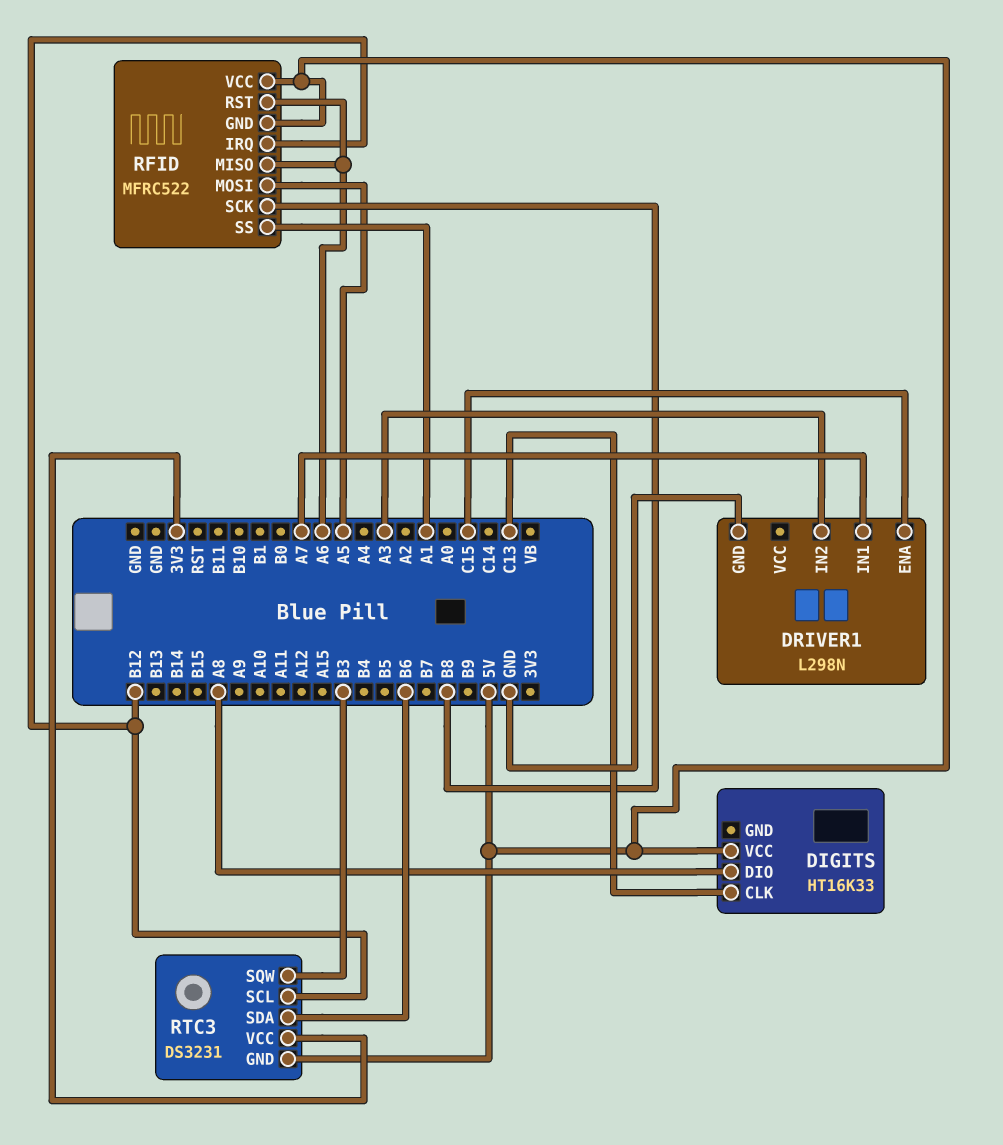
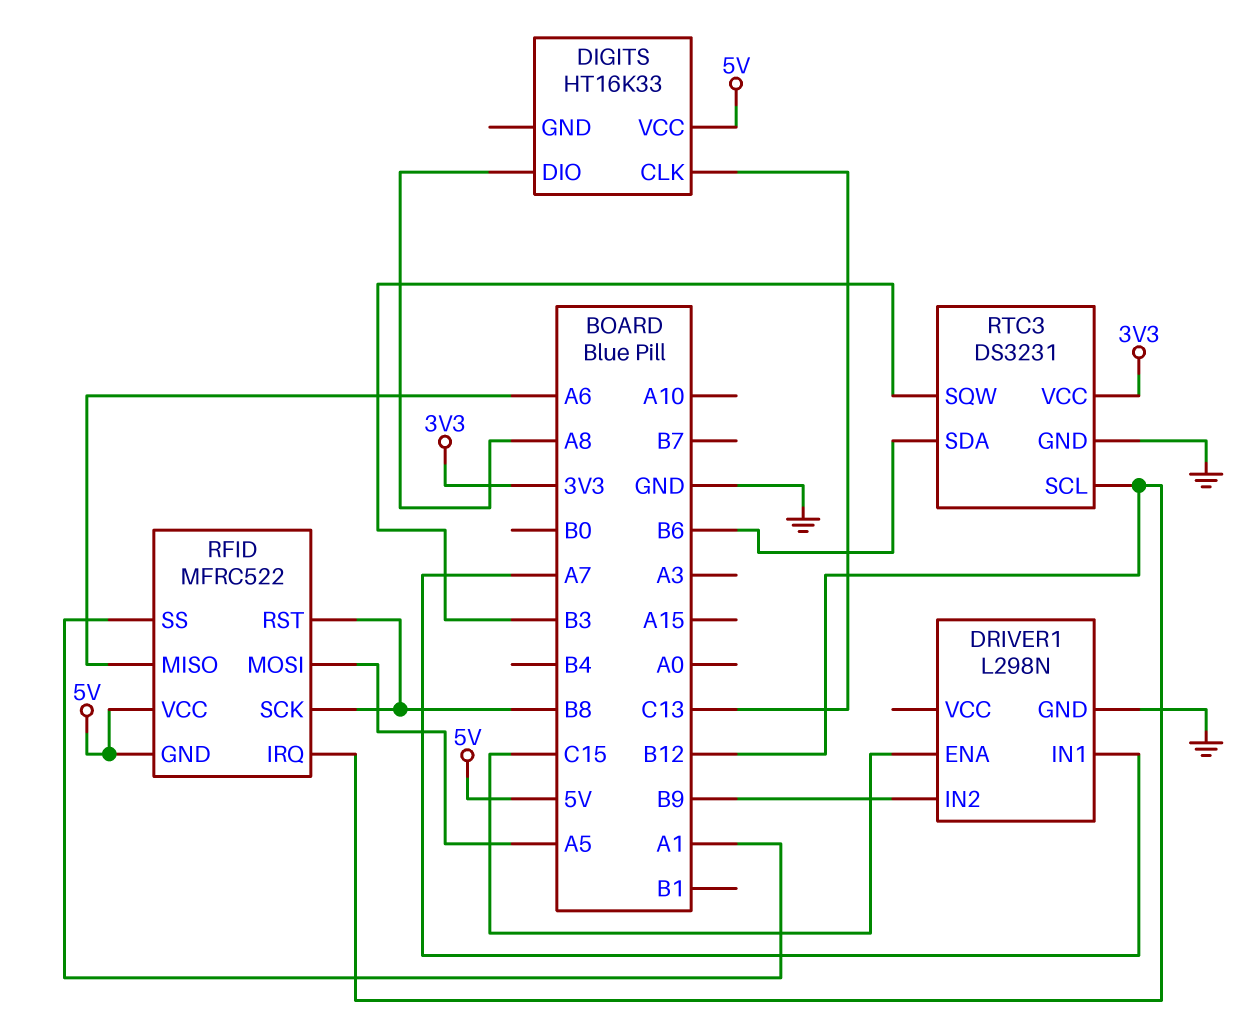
DRIVER1 pin IN2: A3 -> B9
RFID pin RST: A6 -> B8
RTC3 pin GND: 5V -> GND

